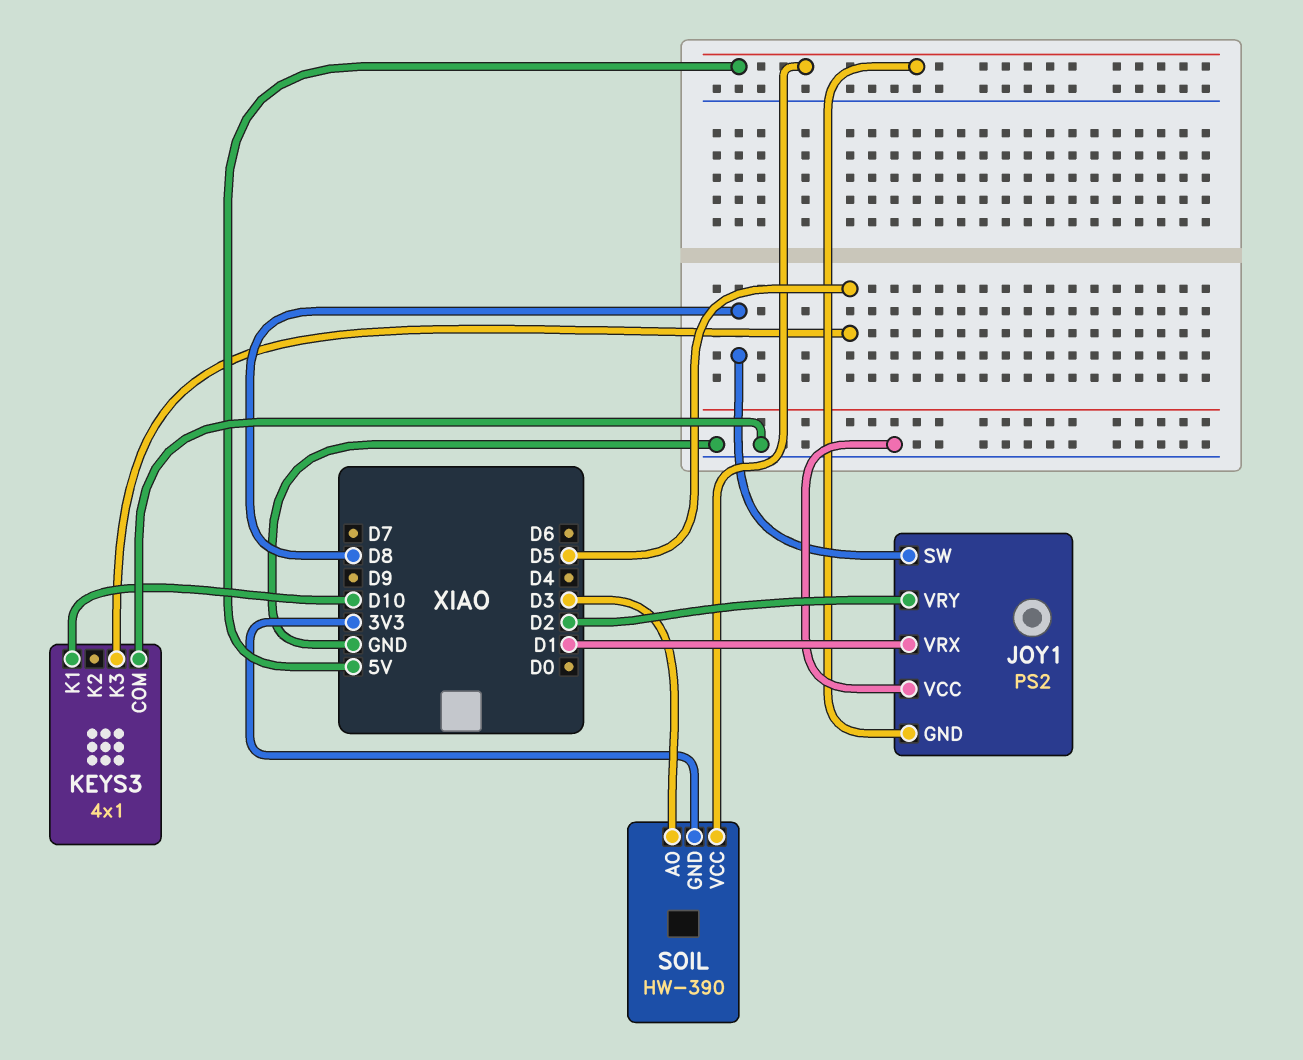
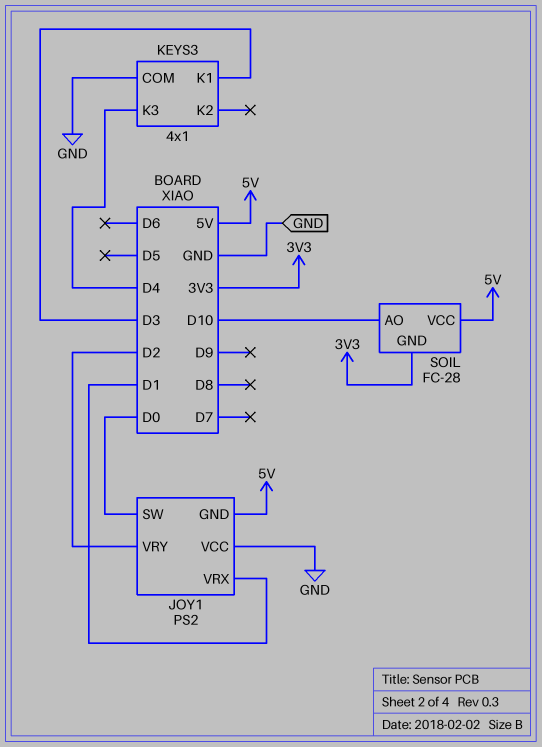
JOY1 pin SW: D8 -> D0
KEYS3 pin K1: D10 -> D3
KEYS3 pin K3: D5 -> D4
SOIL: HW-390 -> FC-28
SOIL pin AO: D3 -> D10

